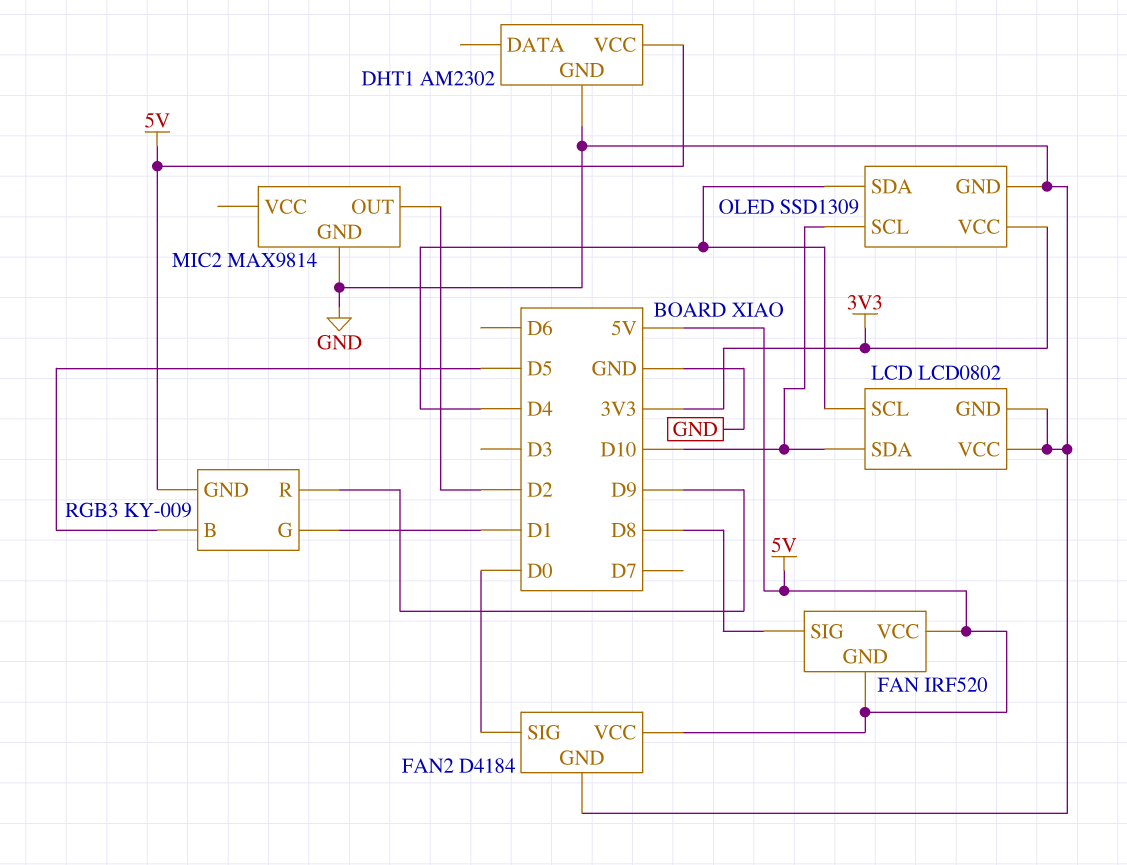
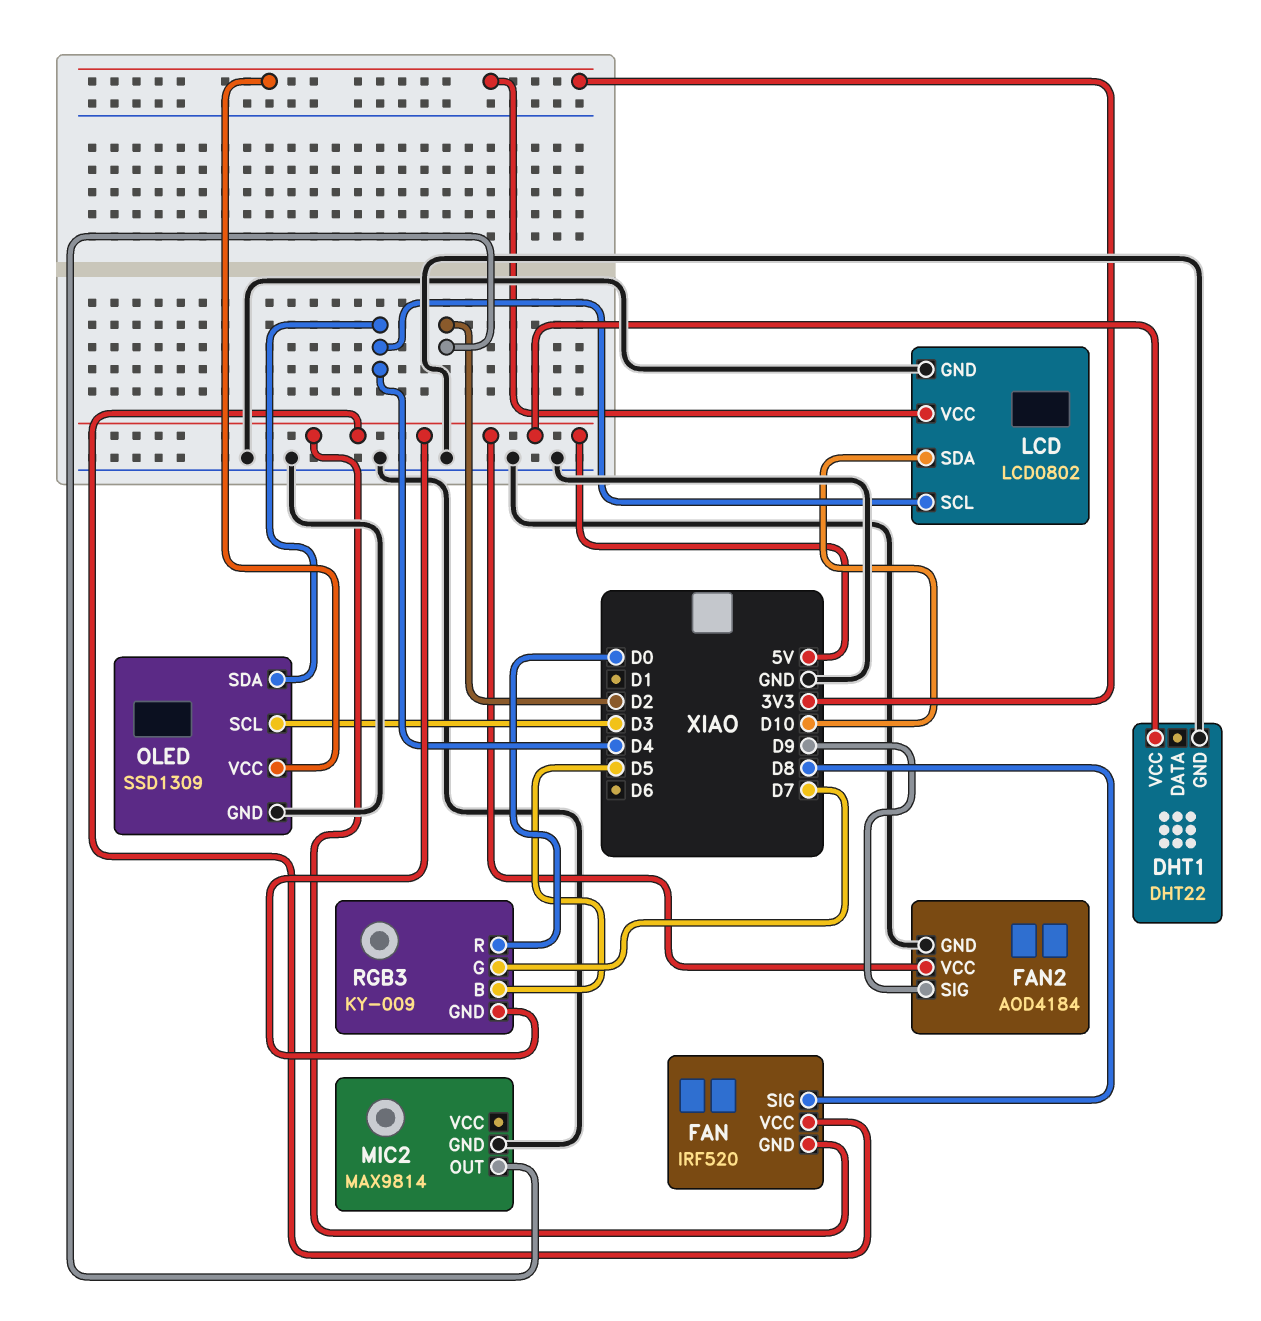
DHT1: AM2302 -> DHT22
FAN2: D4184 -> AOD4184
FAN2 pin SIG: D0 -> D9
LCD pin VCC: GND -> 3V3
OLED pin SCL: D10 -> D3
RGB3 pin G: D1 -> D7
RGB3 pin R: D9 -> D0

